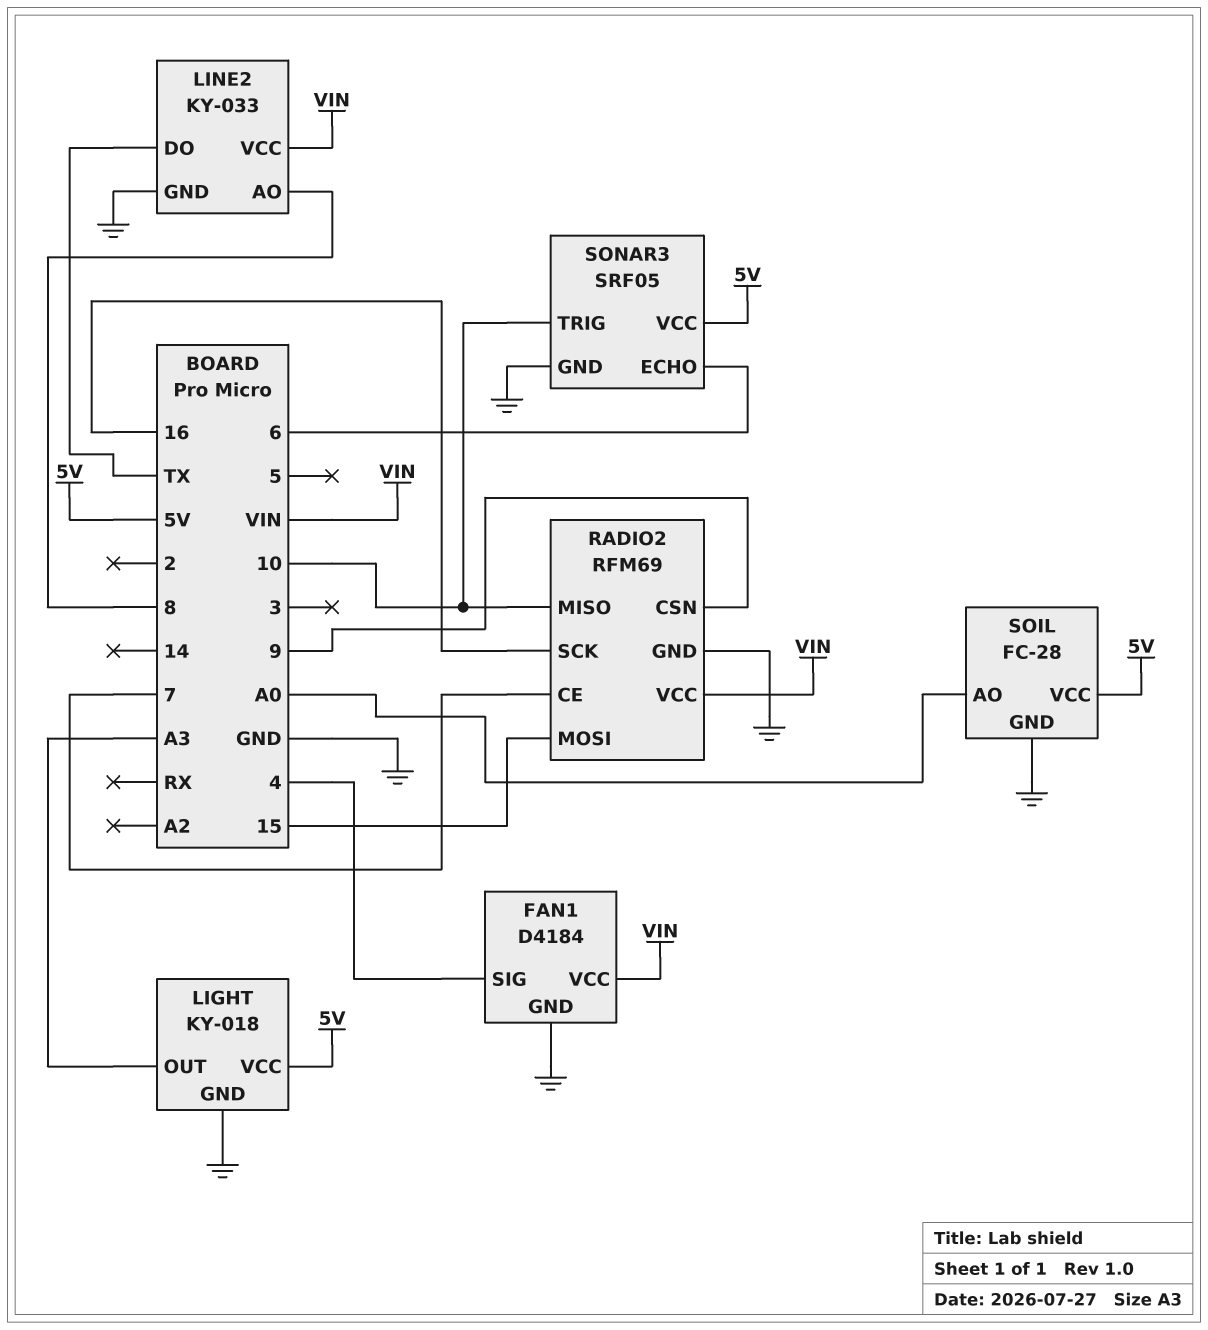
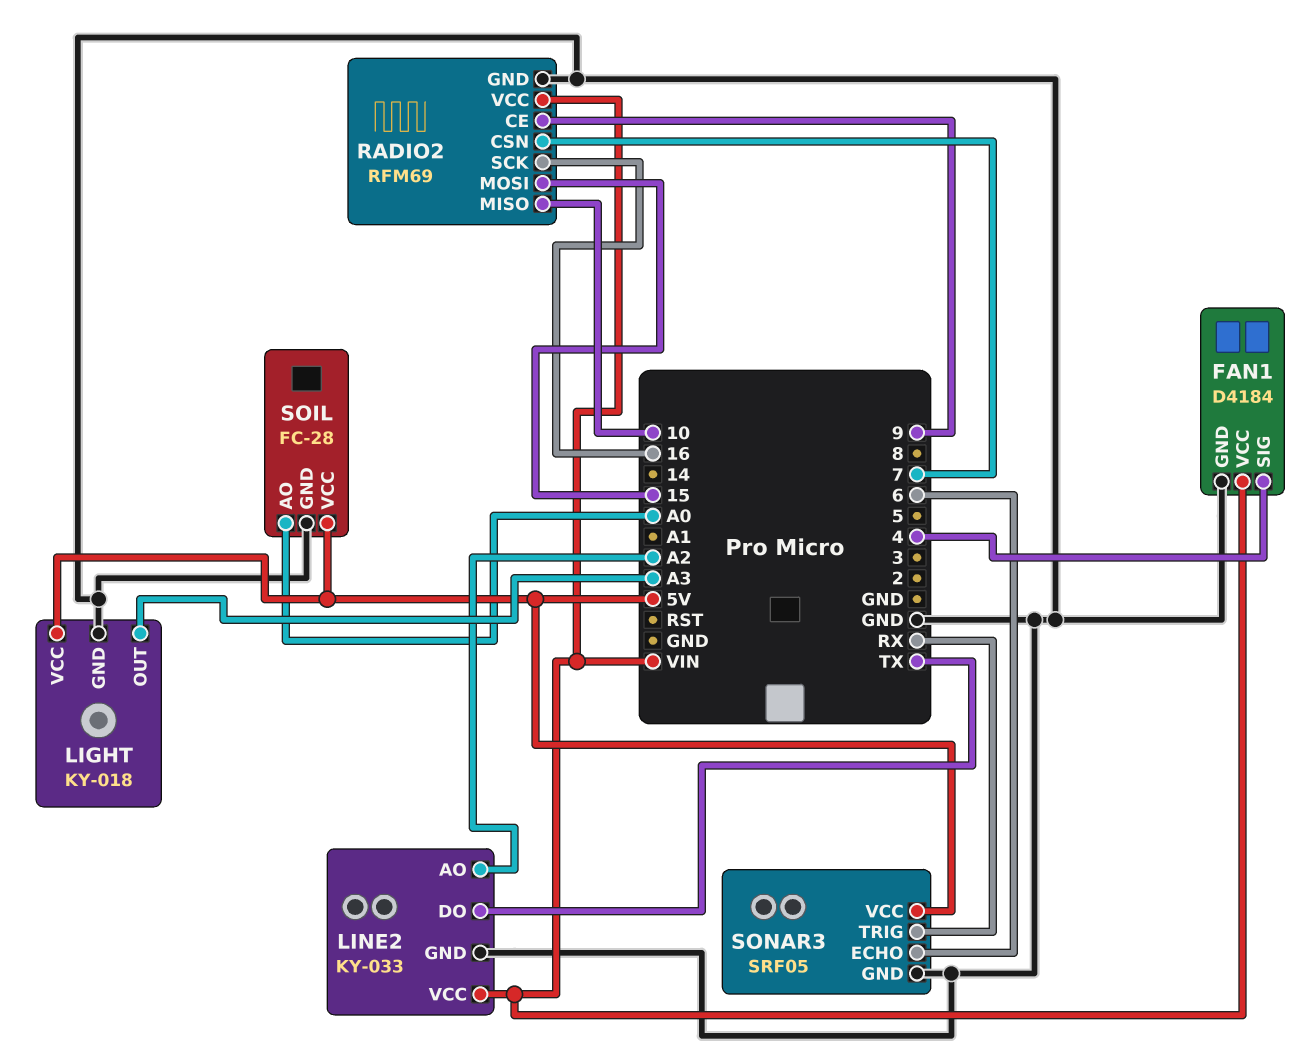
LINE2 pin AO: 8 -> A2
RADIO2 pin CE: 7 -> 9
RADIO2 pin CSN: 9 -> 7
SONAR3 pin TRIG: 10 -> RX

